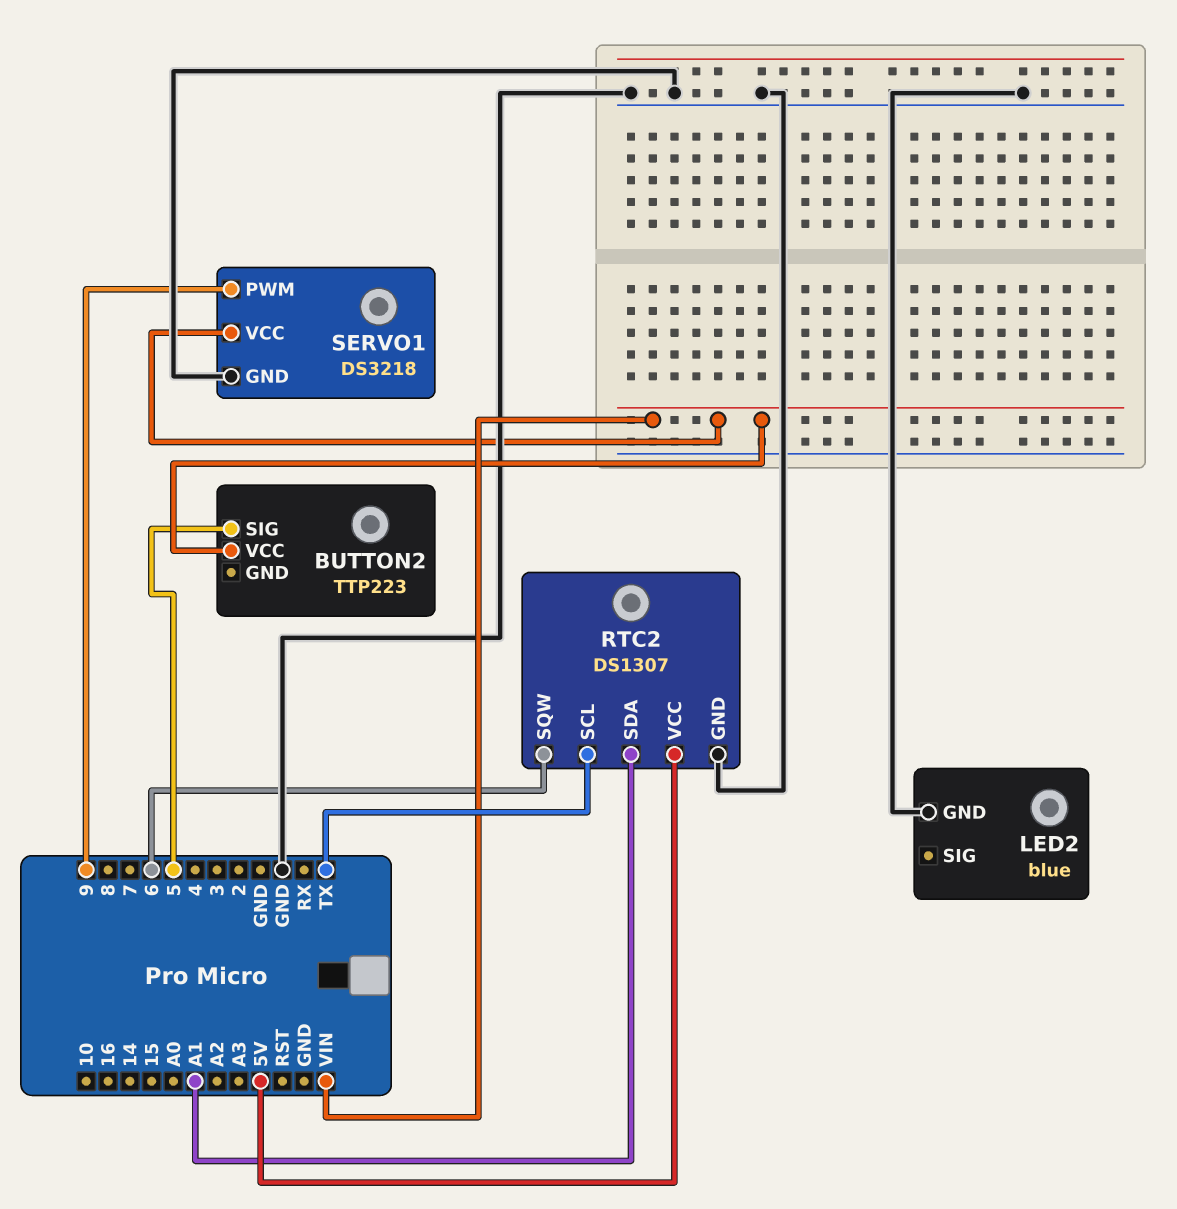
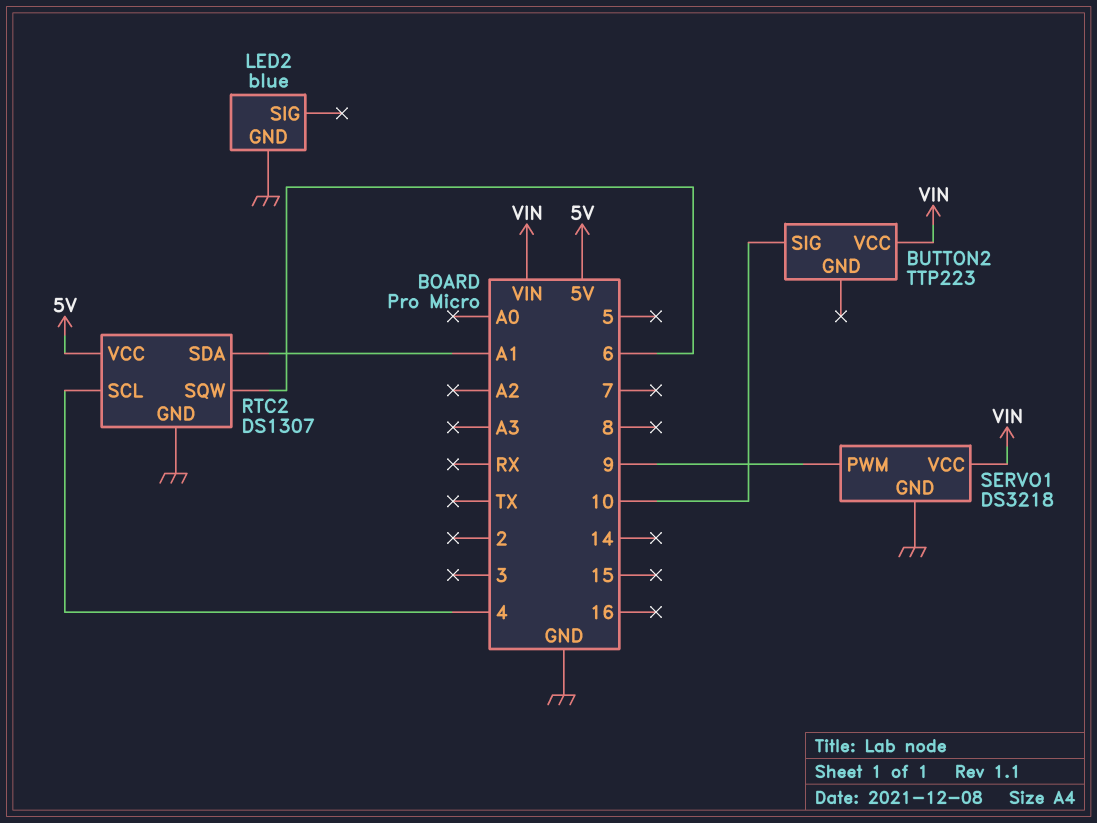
BUTTON2 pin SIG: 5 -> 10
RTC2 pin SCL: TX -> 4

